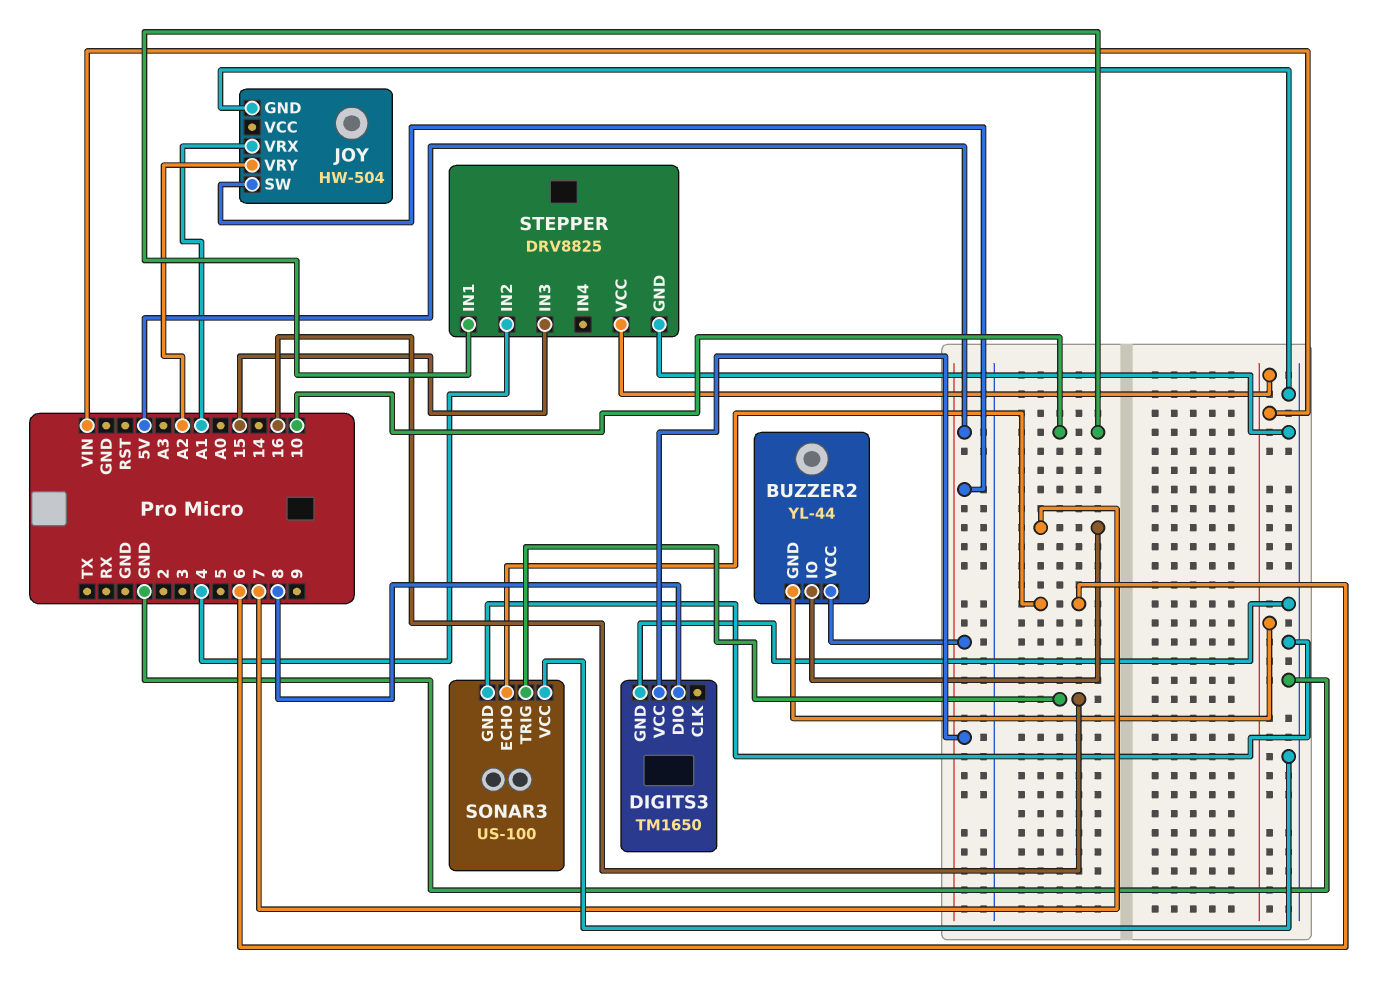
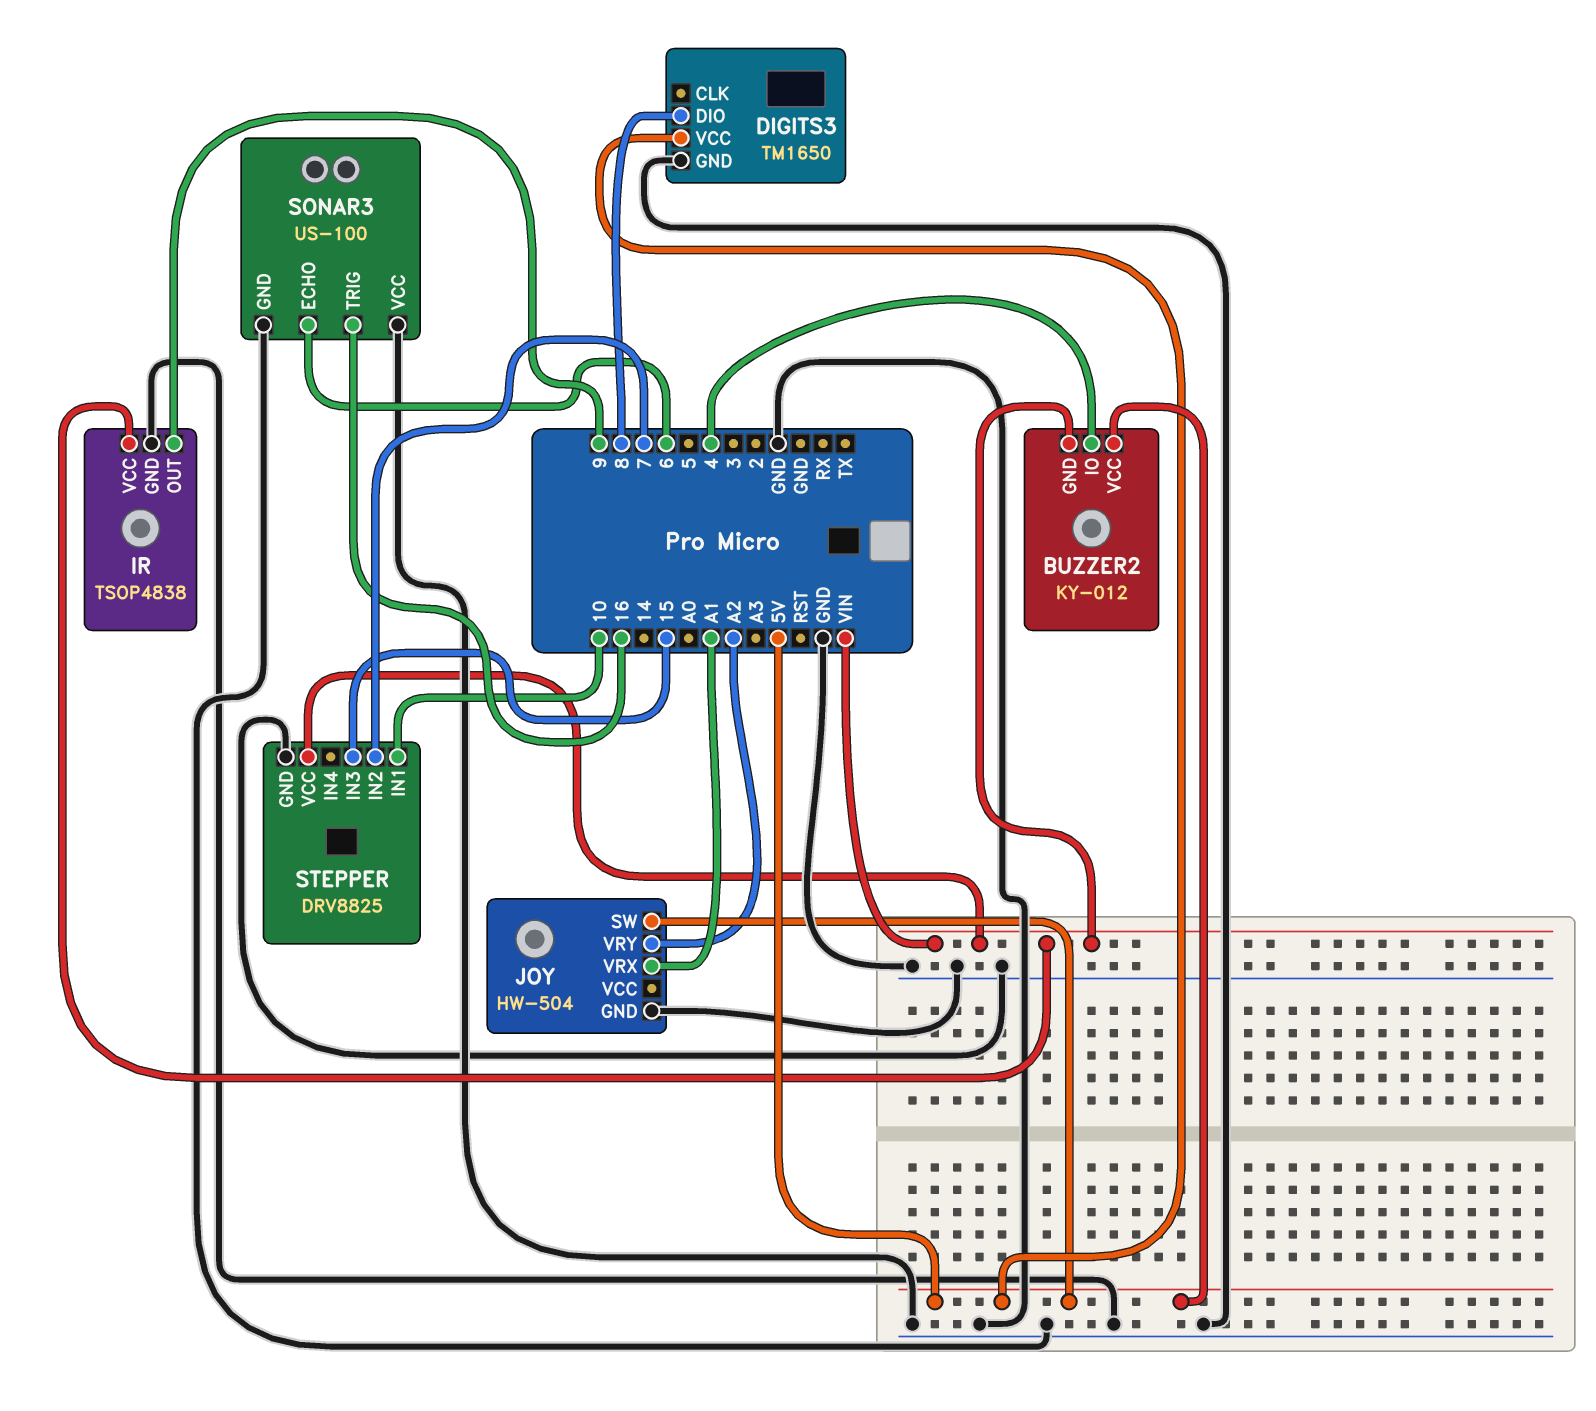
BUZZER2: YL-44 -> KY-012
BUZZER2 pin IO: 7 -> 4
IR: none -> TSOP4838
IR pin GND: none -> GND
IR pin OUT: none -> 9
IR pin VCC: none -> VIN
STEPPER pin IN2: 4 -> 7

